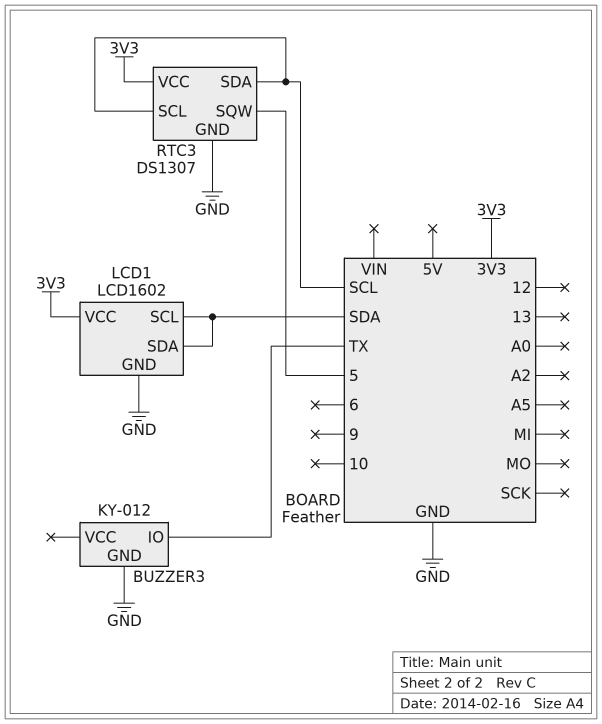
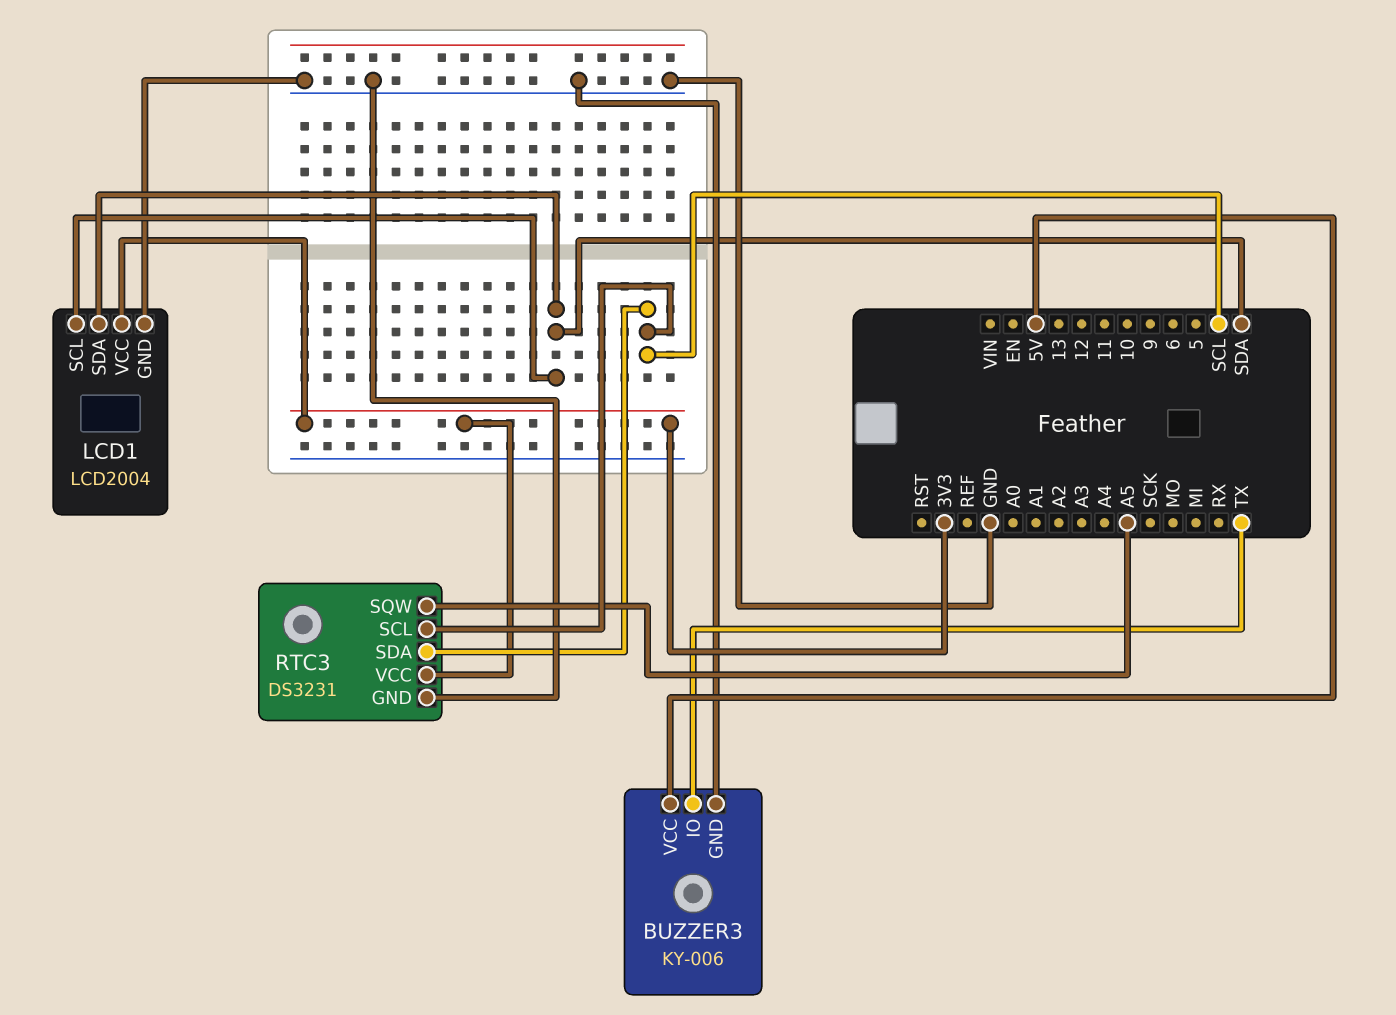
BUZZER3: KY-012 -> KY-006
BUZZER3 pin VCC: none -> 5V
LCD1: LCD1602 -> LCD2004
RTC3: DS1307 -> DS3231
RTC3 pin SQW: 5 -> A5

